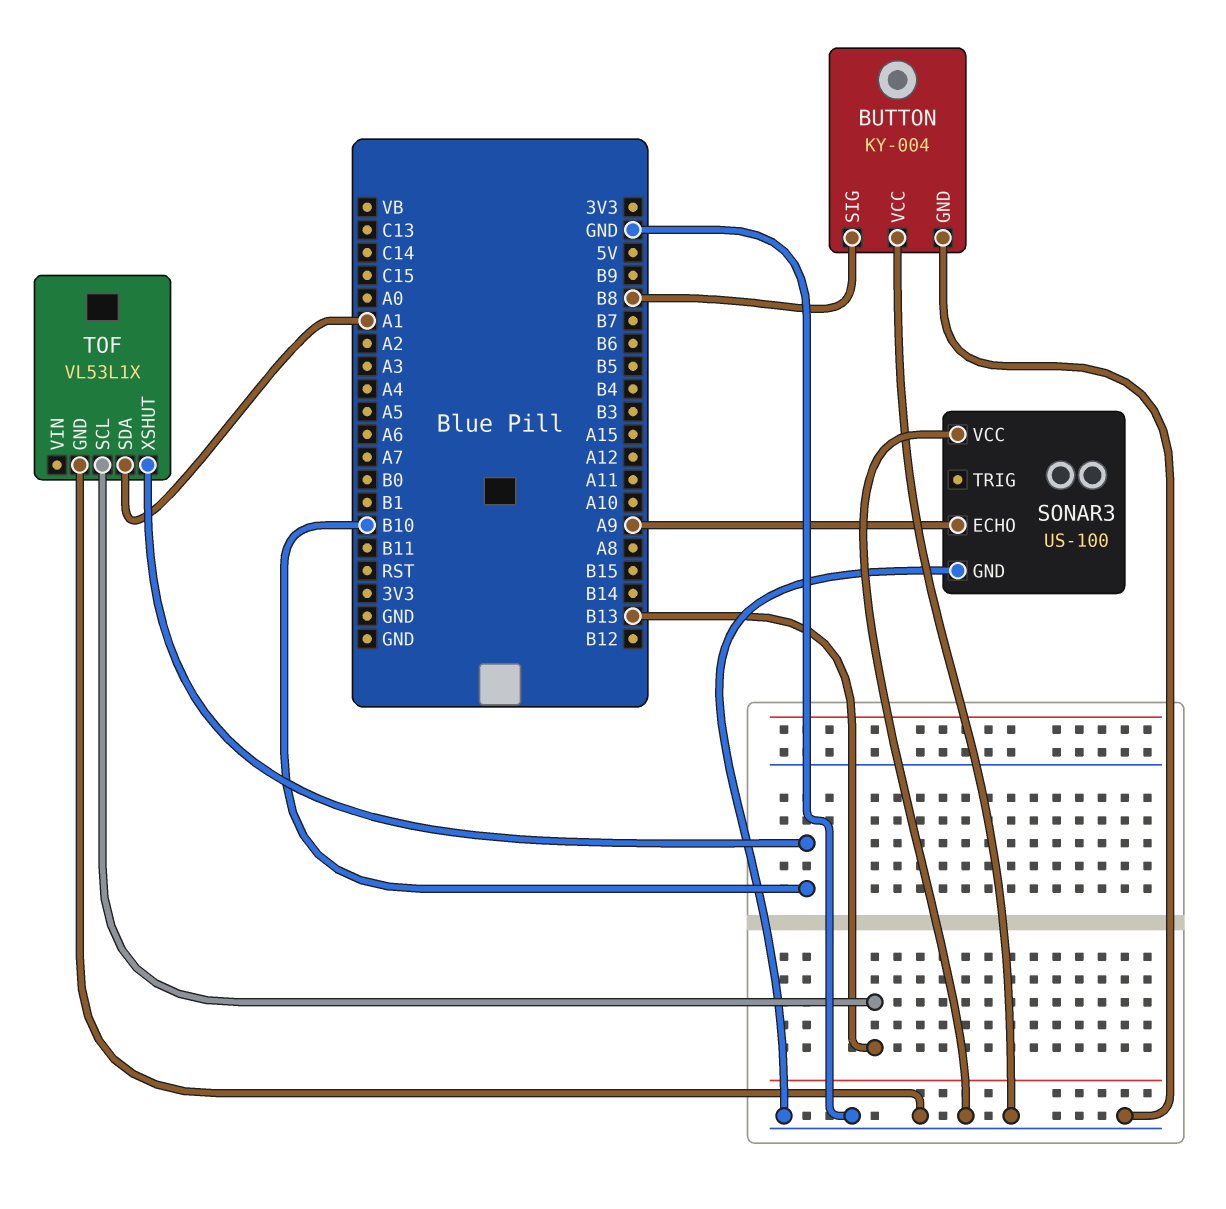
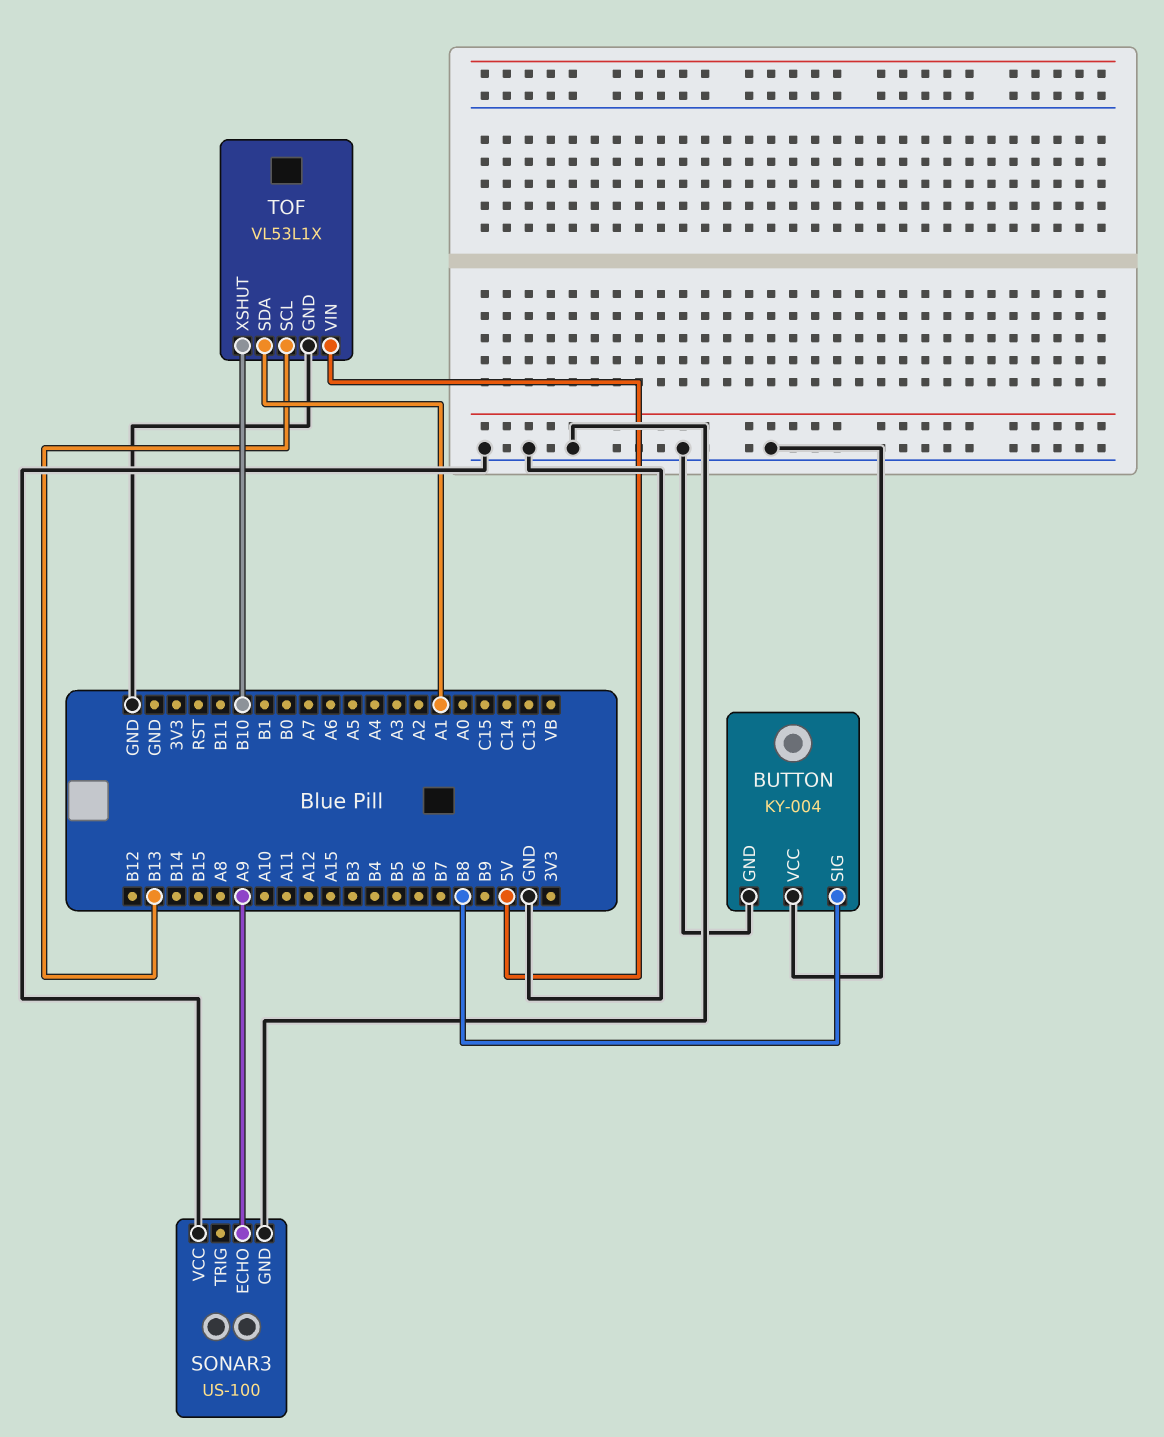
TOF pin VIN: none -> 5V

